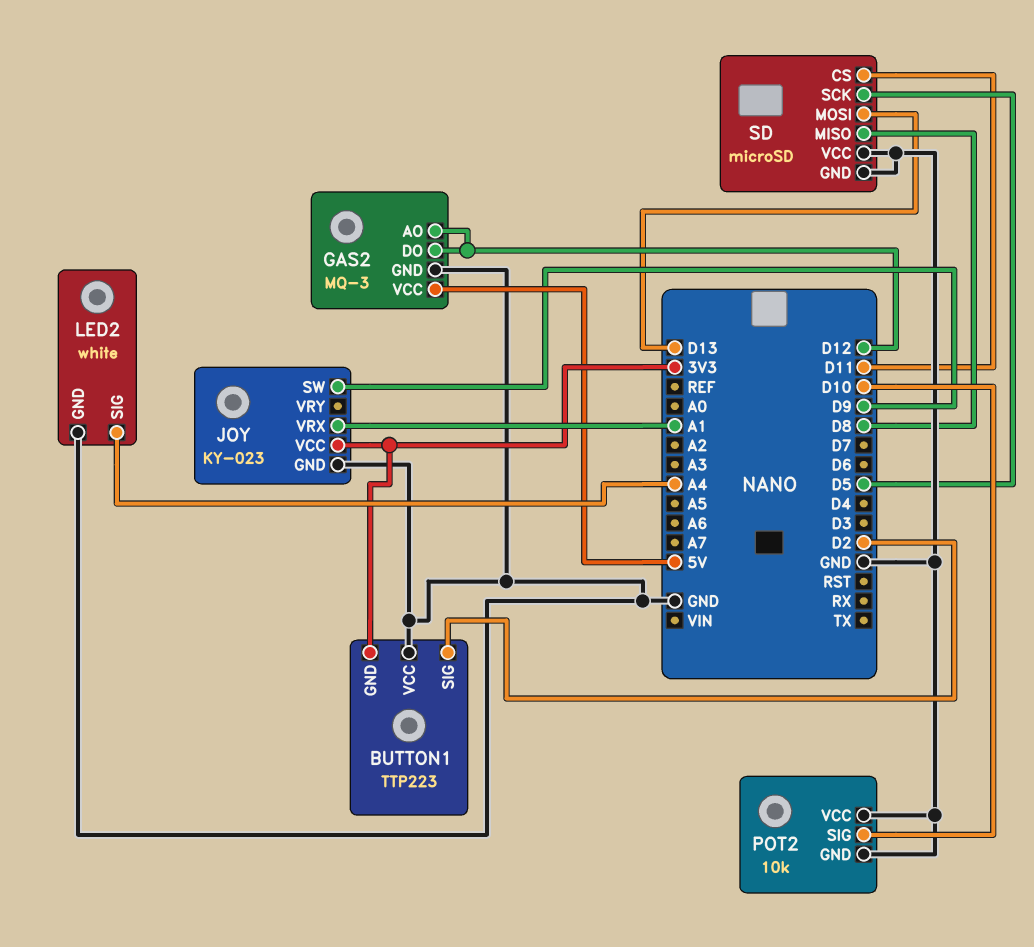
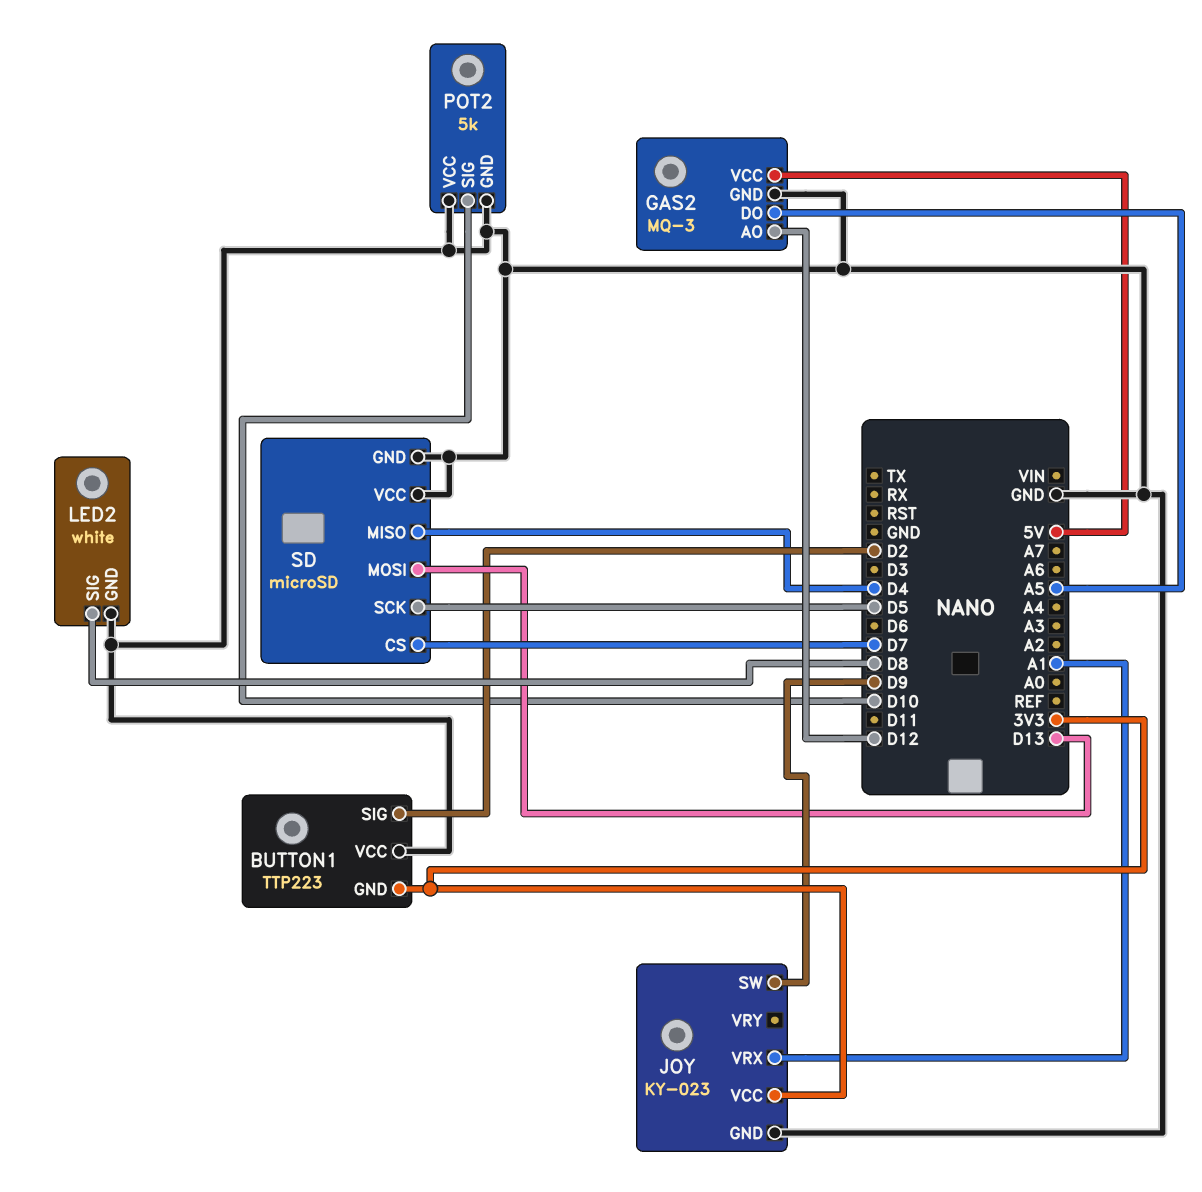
GAS2 pin DO: D12 -> A5
LED2 pin SIG: A4 -> D8
POT2: 10k -> 5k
SD pin CS: D11 -> D7
SD pin MISO: D8 -> D4

